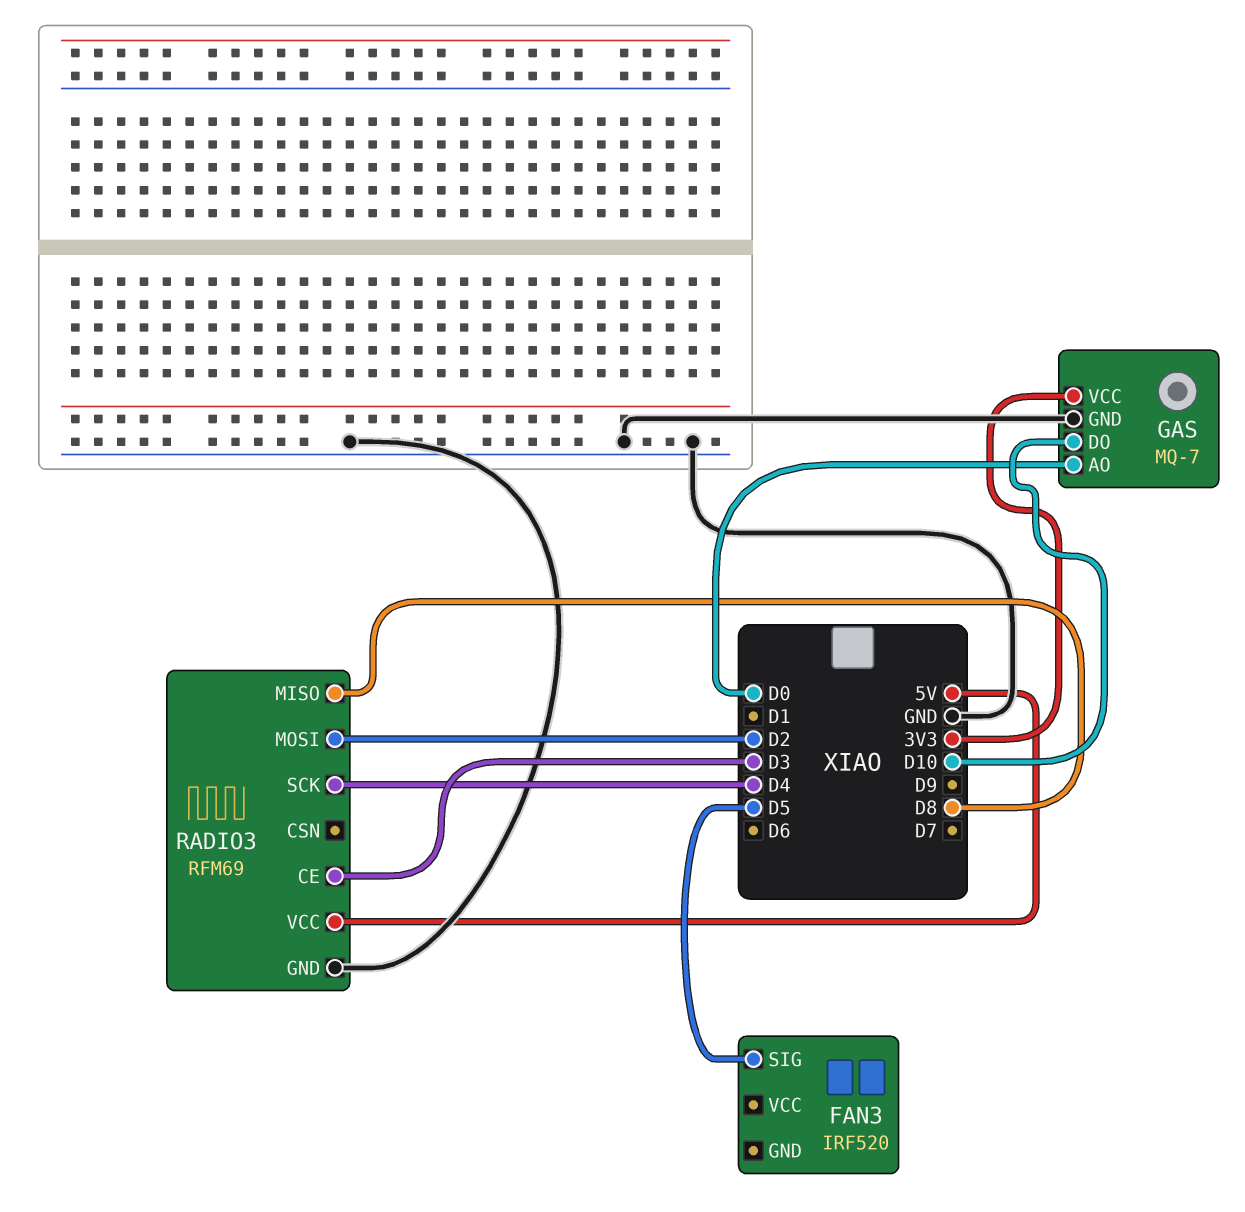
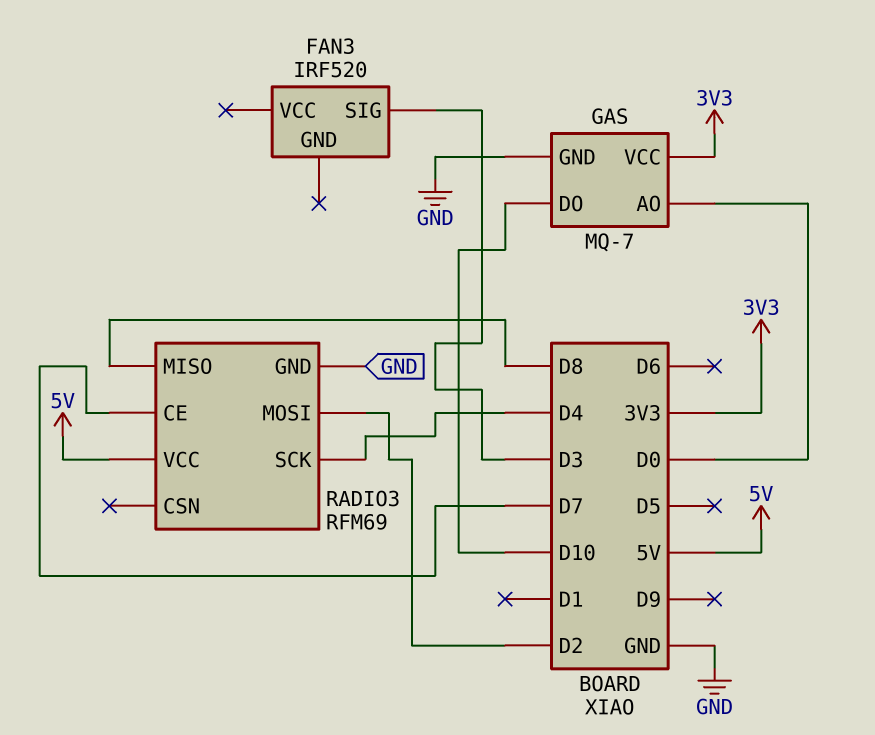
FAN3 pin SIG: D5 -> D3
RADIO3 pin CE: D3 -> D7

